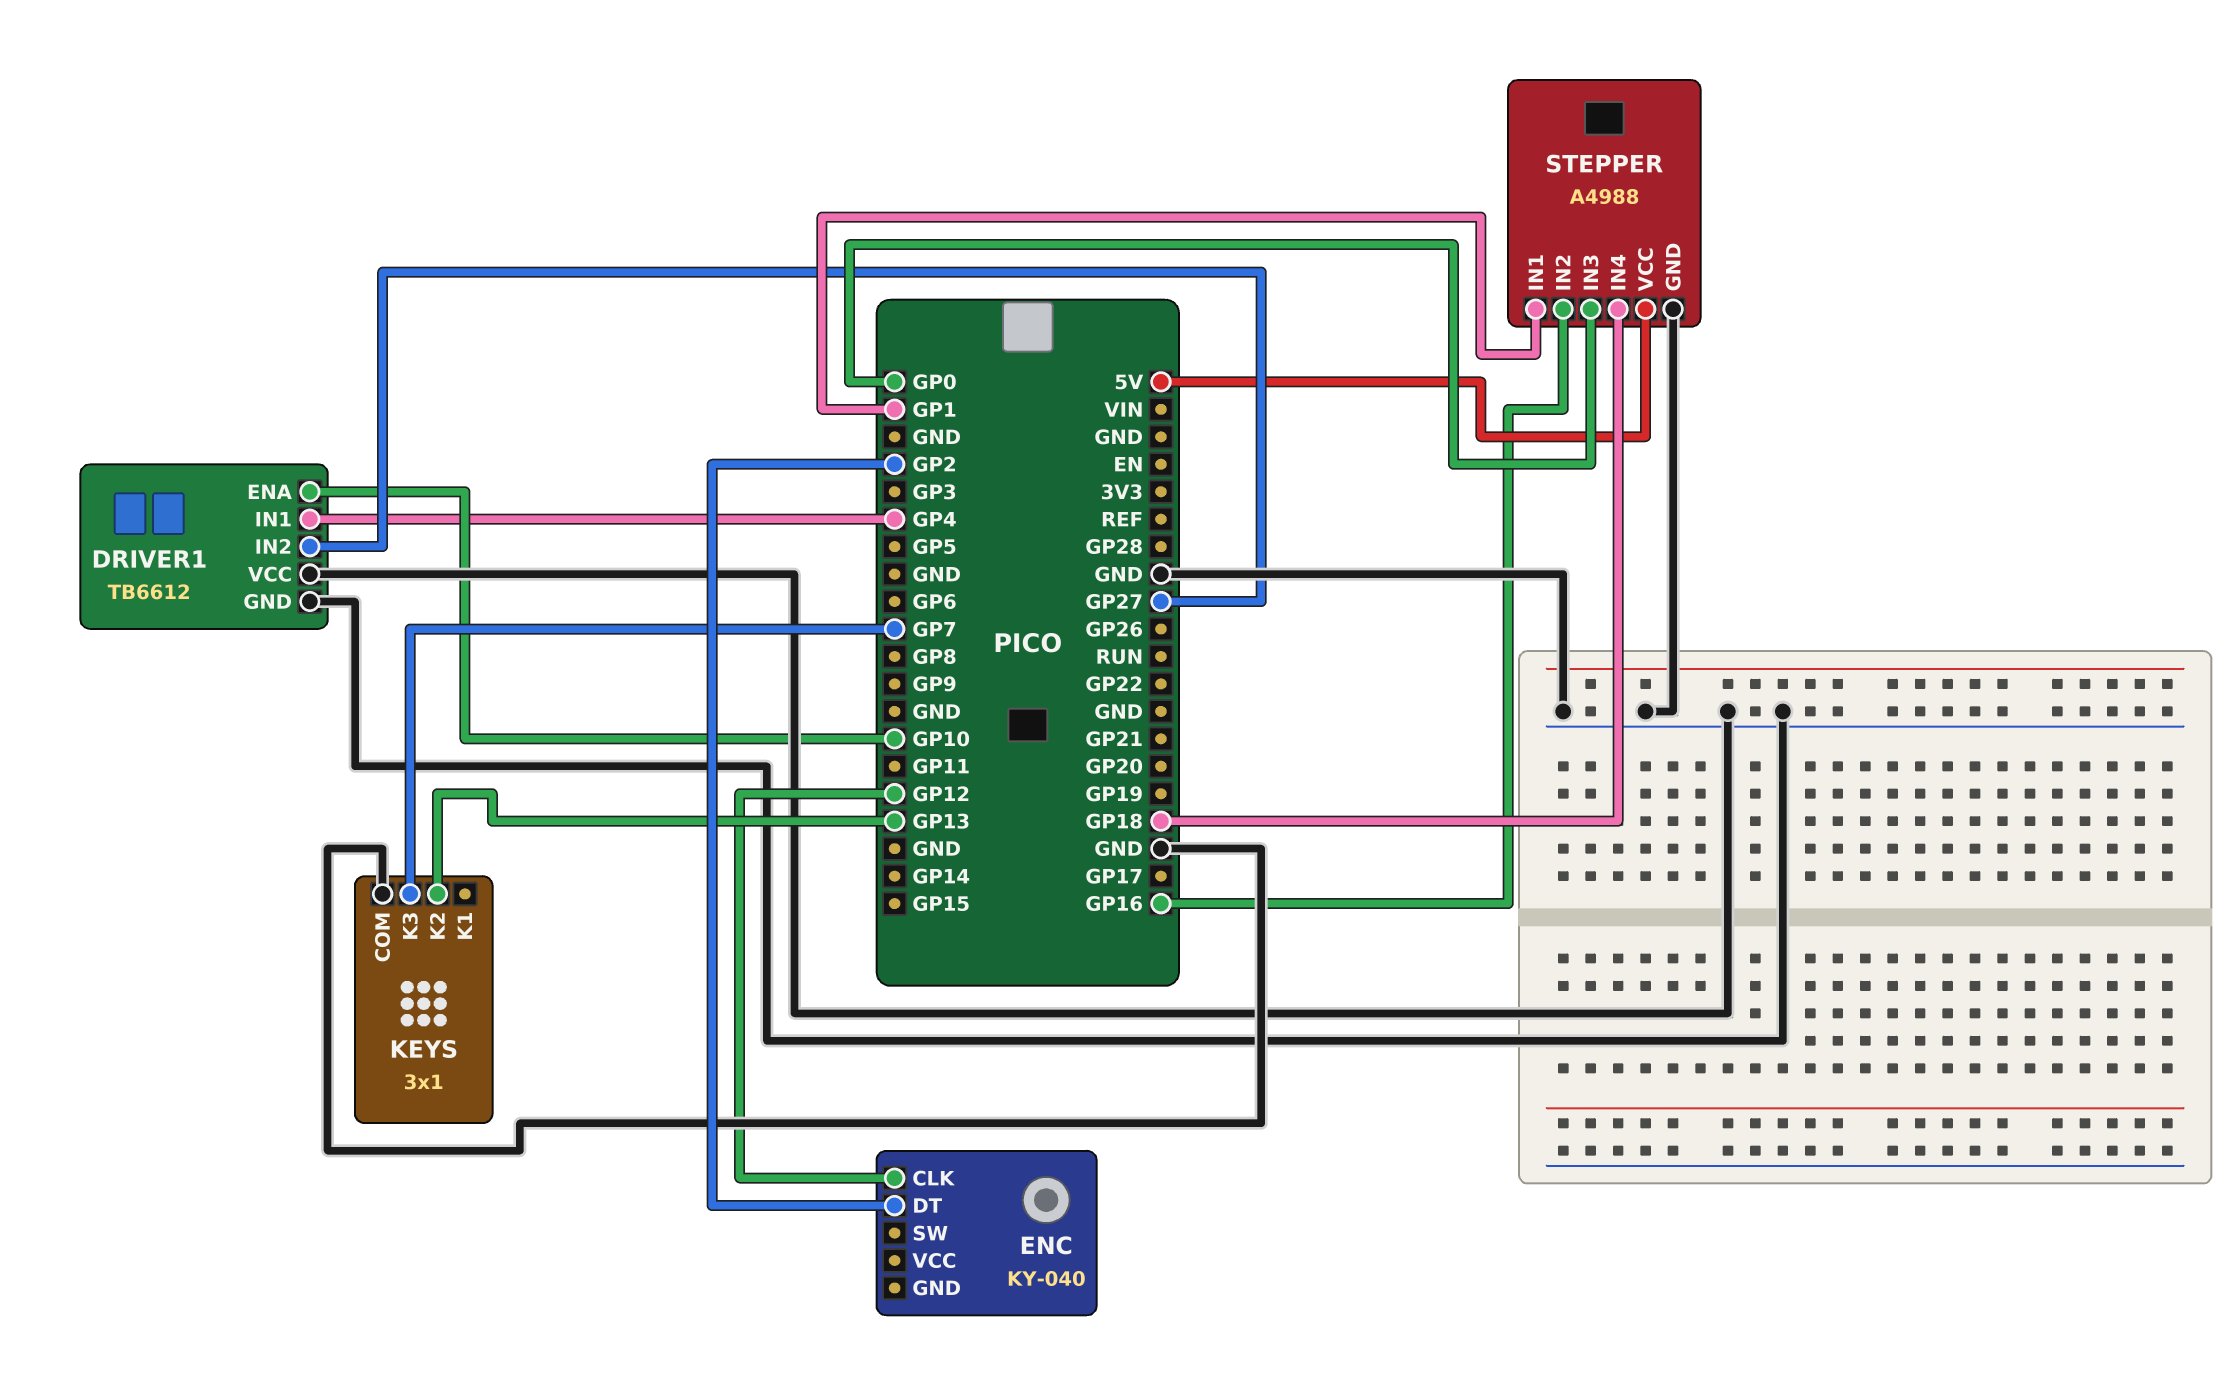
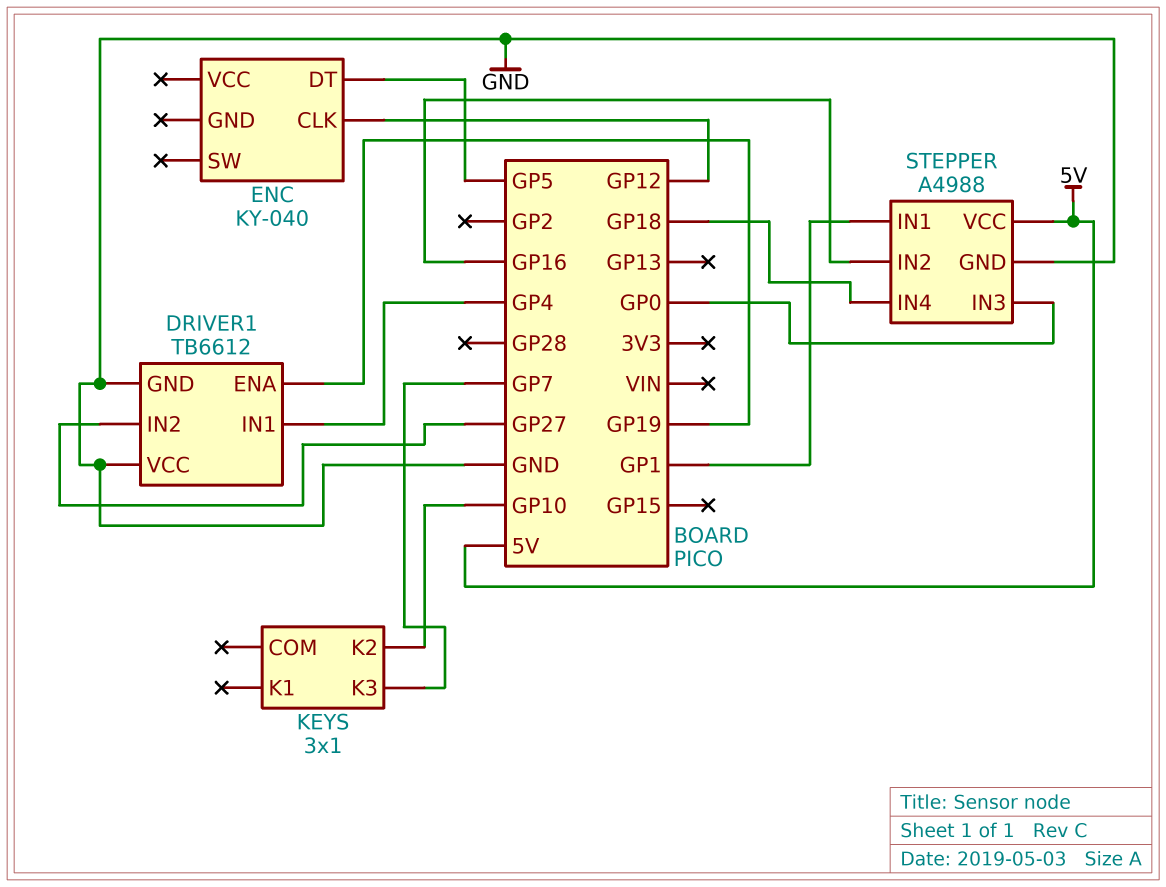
DRIVER1 pin ENA: GP10 -> GP19
ENC pin DT: GP2 -> GP5
KEYS pin COM: GND -> none
KEYS pin K2: GP13 -> GP10

